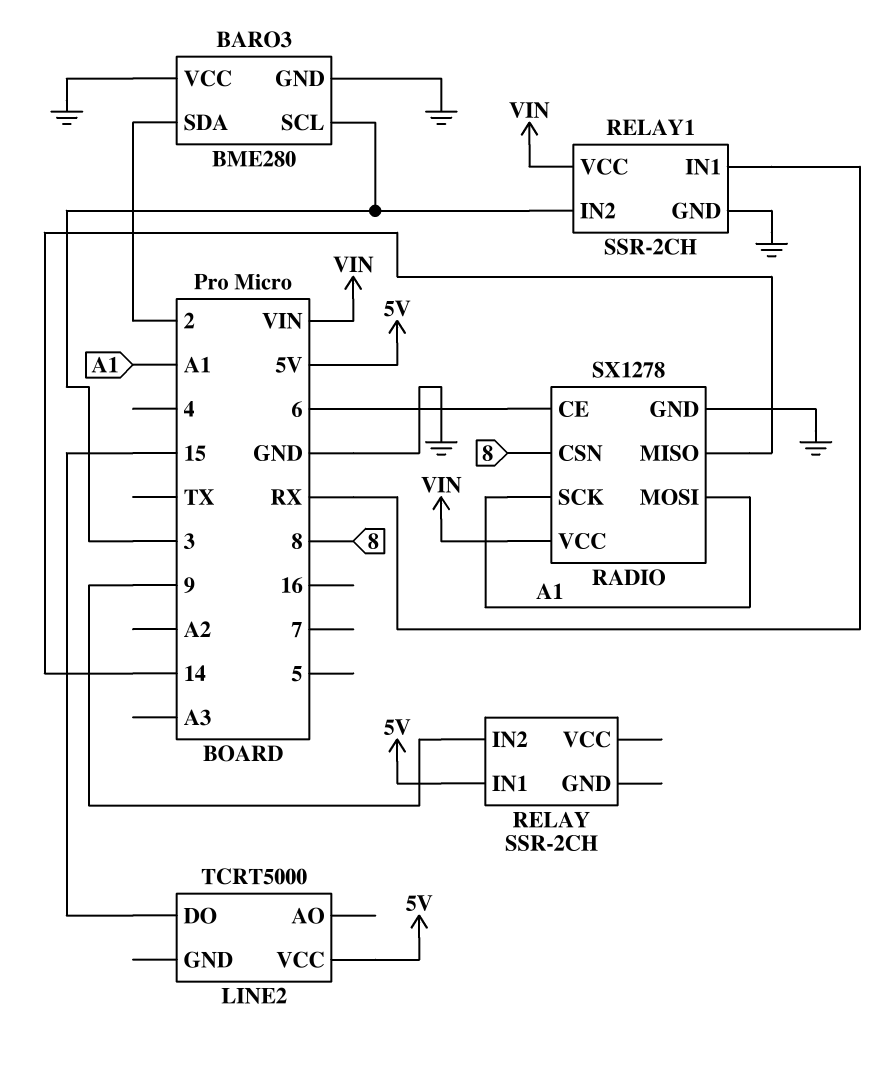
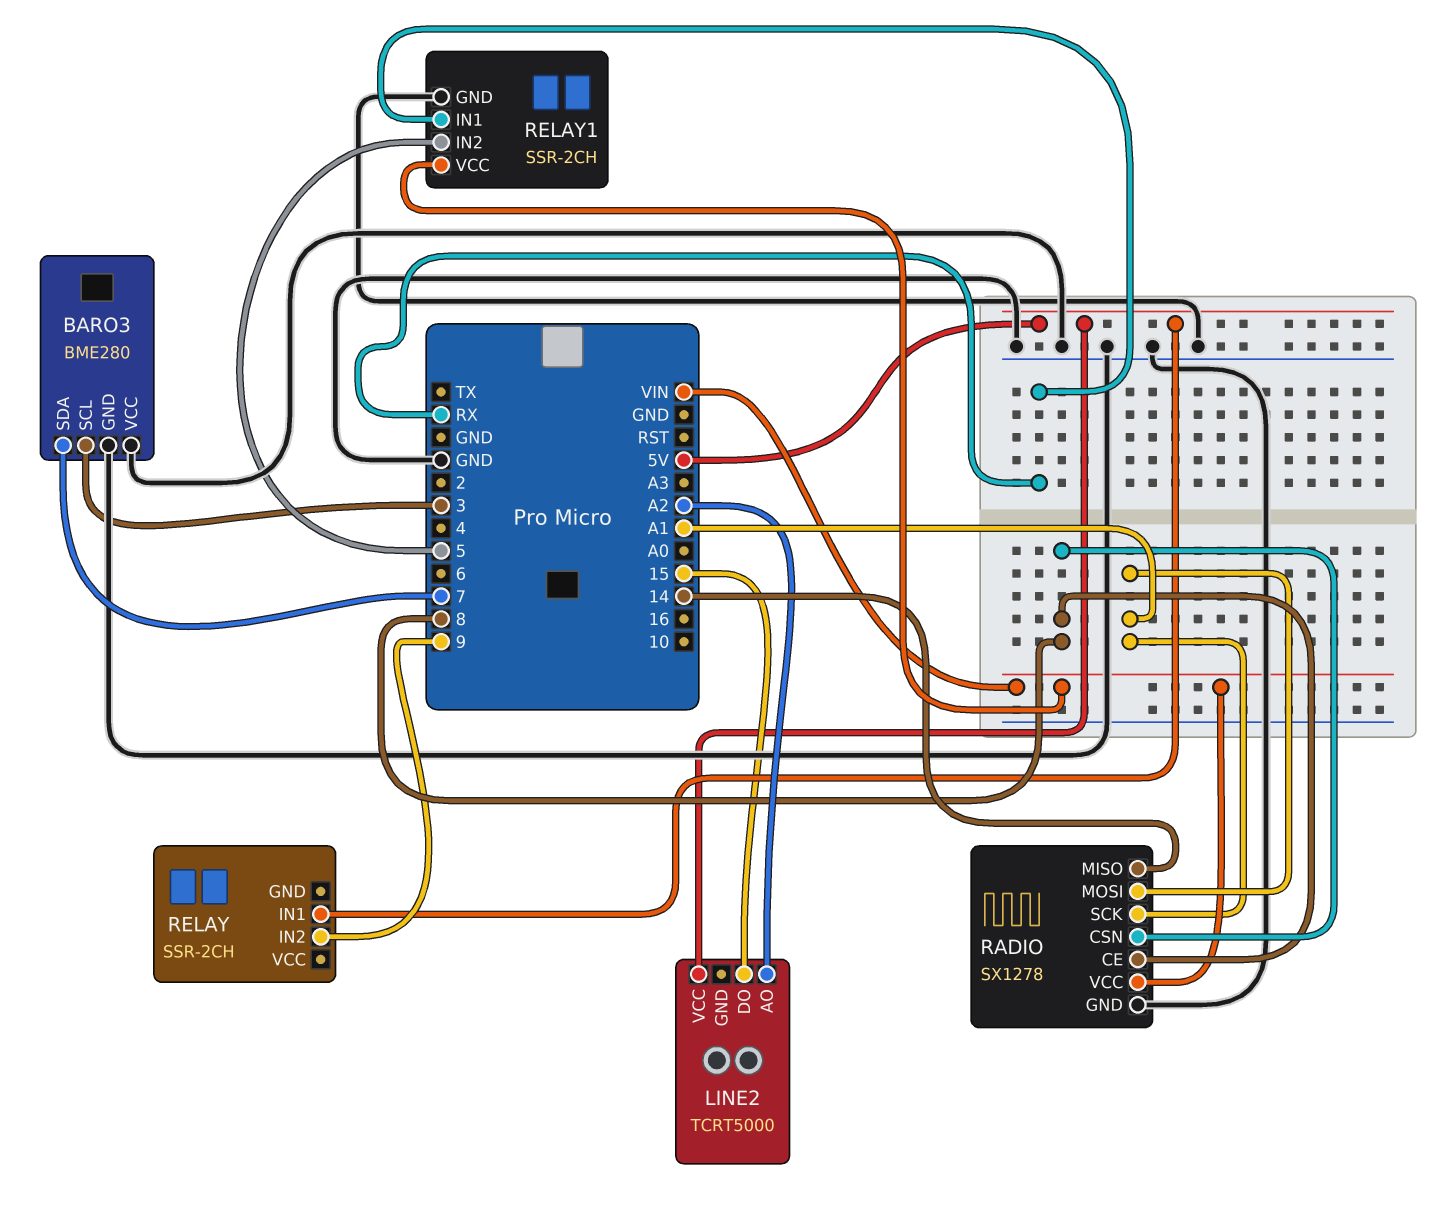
BARO3 pin SDA: 2 -> 7
LINE2 pin AO: none -> A2
RADIO pin CE: 6 -> 8
RELAY1 pin IN2: 3 -> 5

